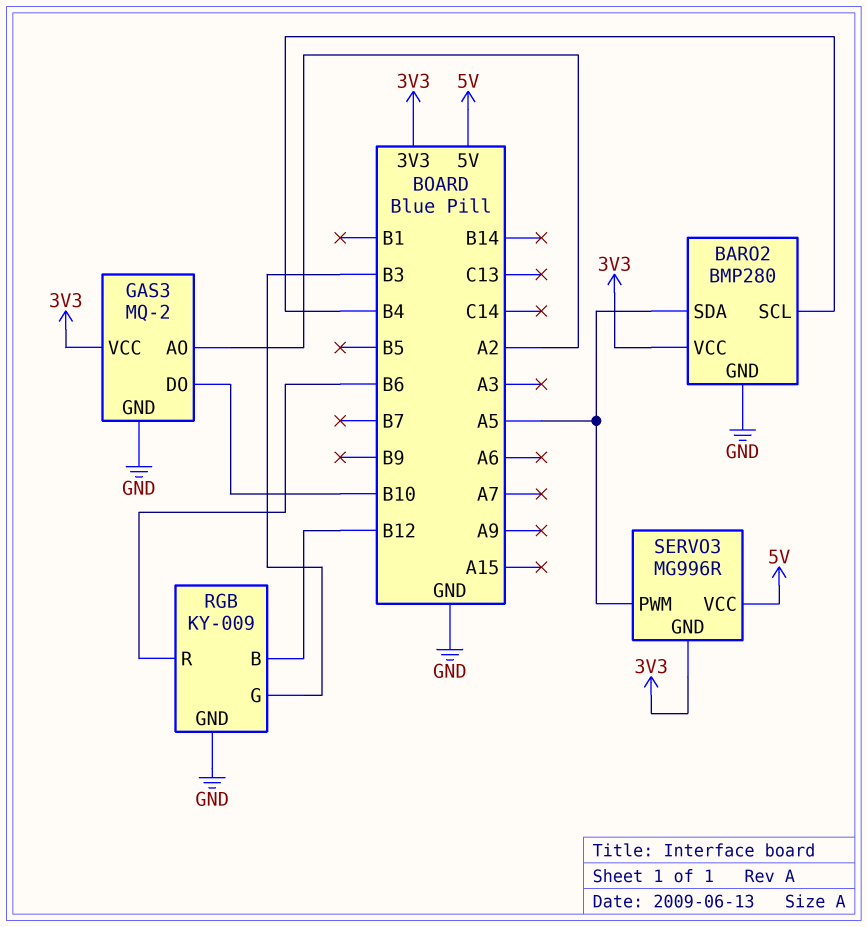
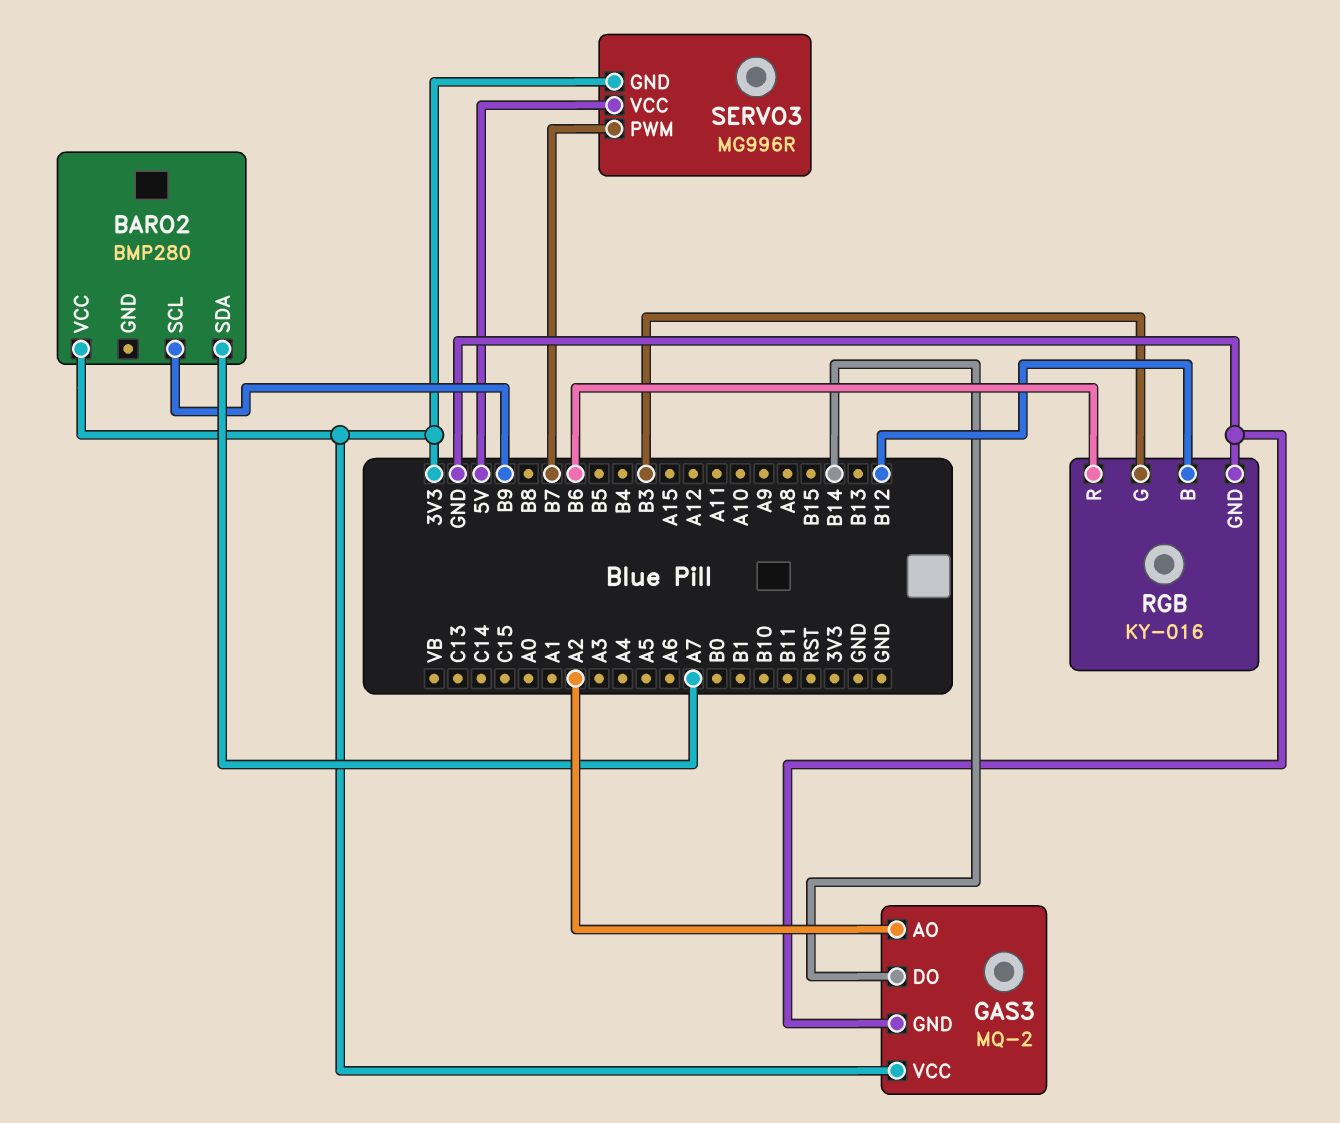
BARO2 pin GND: GND -> none
BARO2 pin SCL: B4 -> B9
BARO2 pin SDA: A5 -> A7
GAS3 pin DO: B10 -> B14
RGB: KY-009 -> KY-016
SERVO3 pin PWM: A5 -> B7

